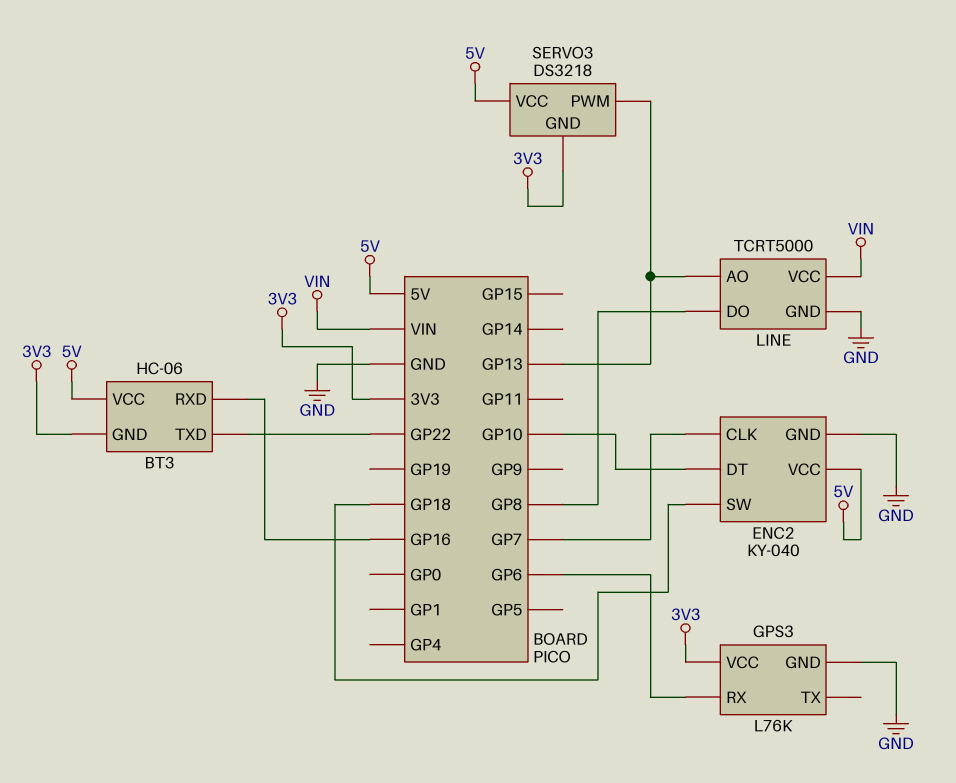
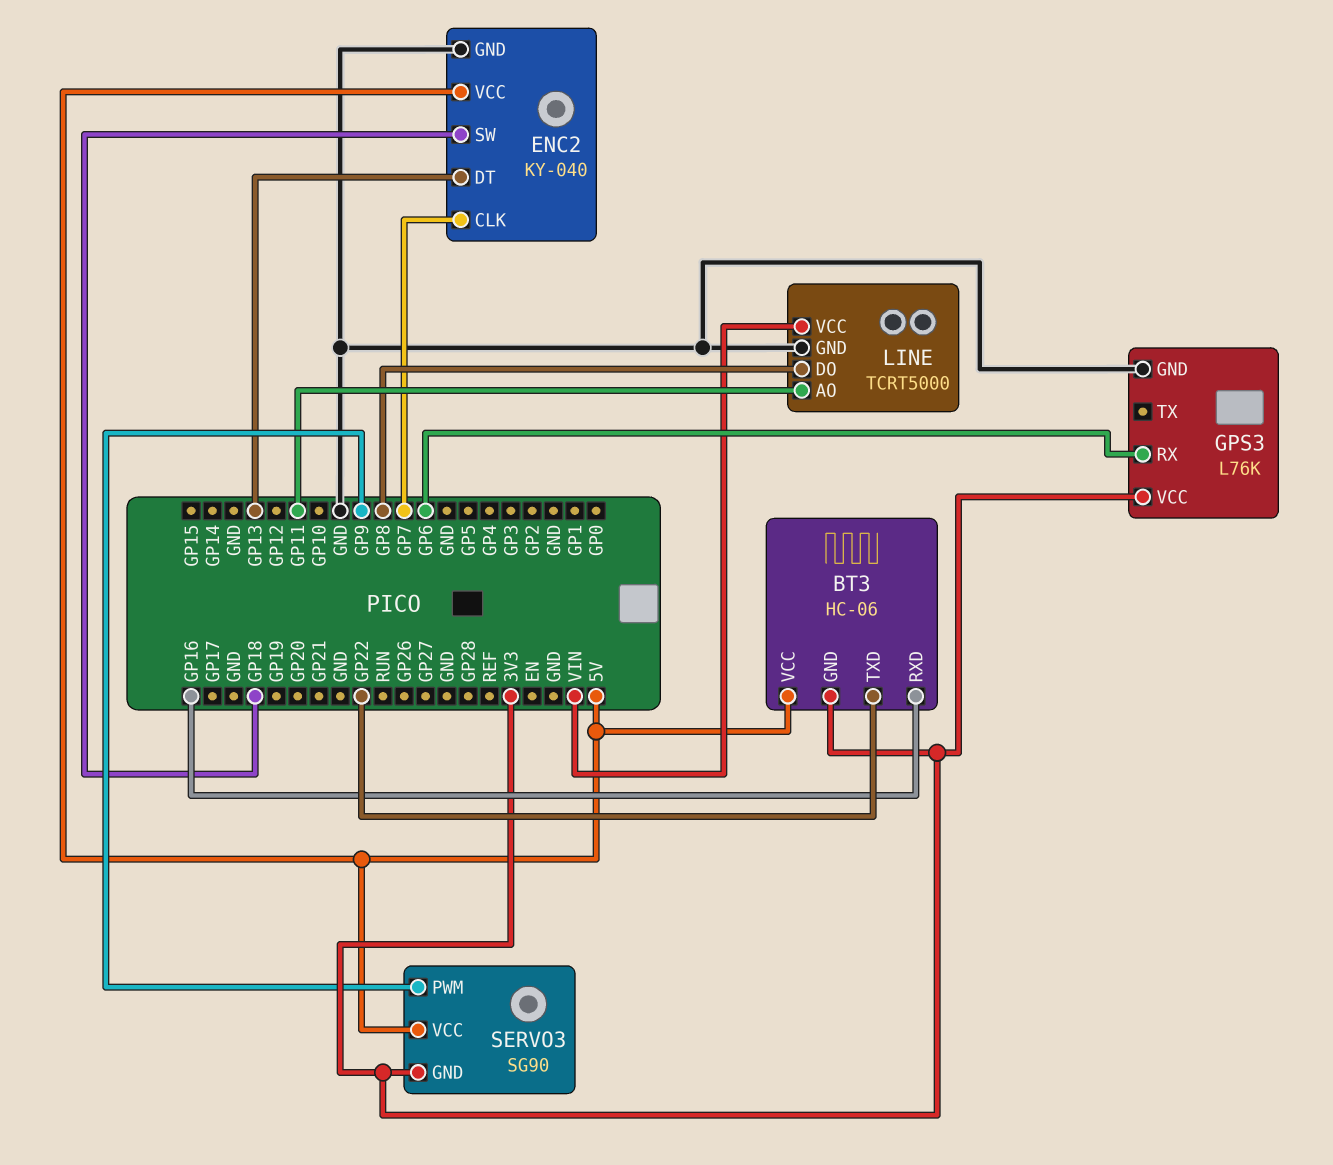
ENC2 pin DT: GP10 -> GP13
LINE pin AO: GP13 -> GP11
SERVO3: DS3218 -> SG90
SERVO3 pin PWM: GP13 -> GP9

